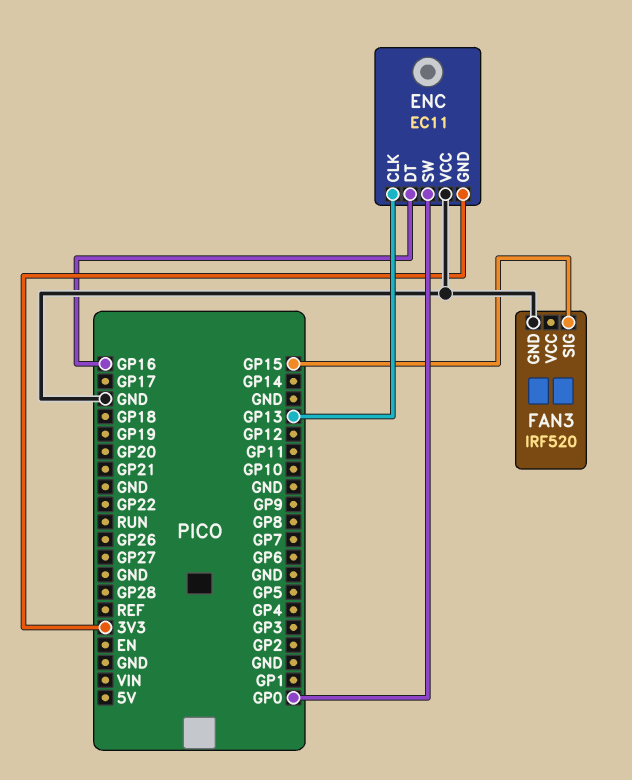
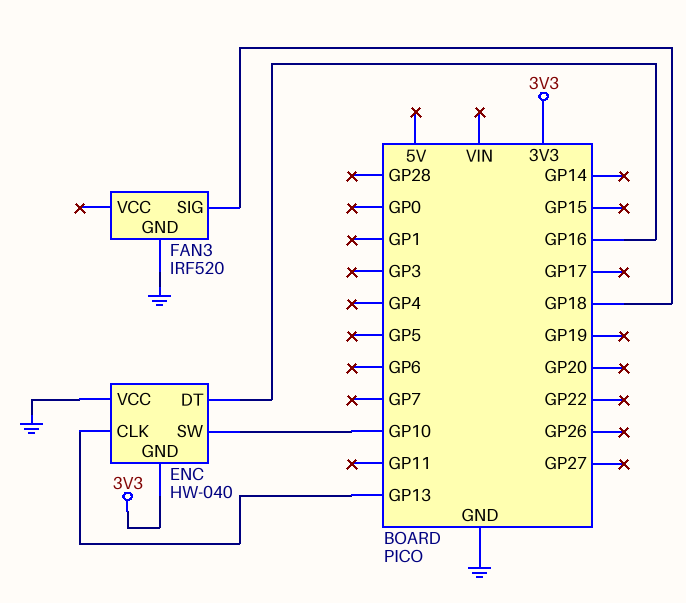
ENC: EC11 -> HW-040
ENC pin SW: GP0 -> GP10
FAN3 pin SIG: GP15 -> GP18

